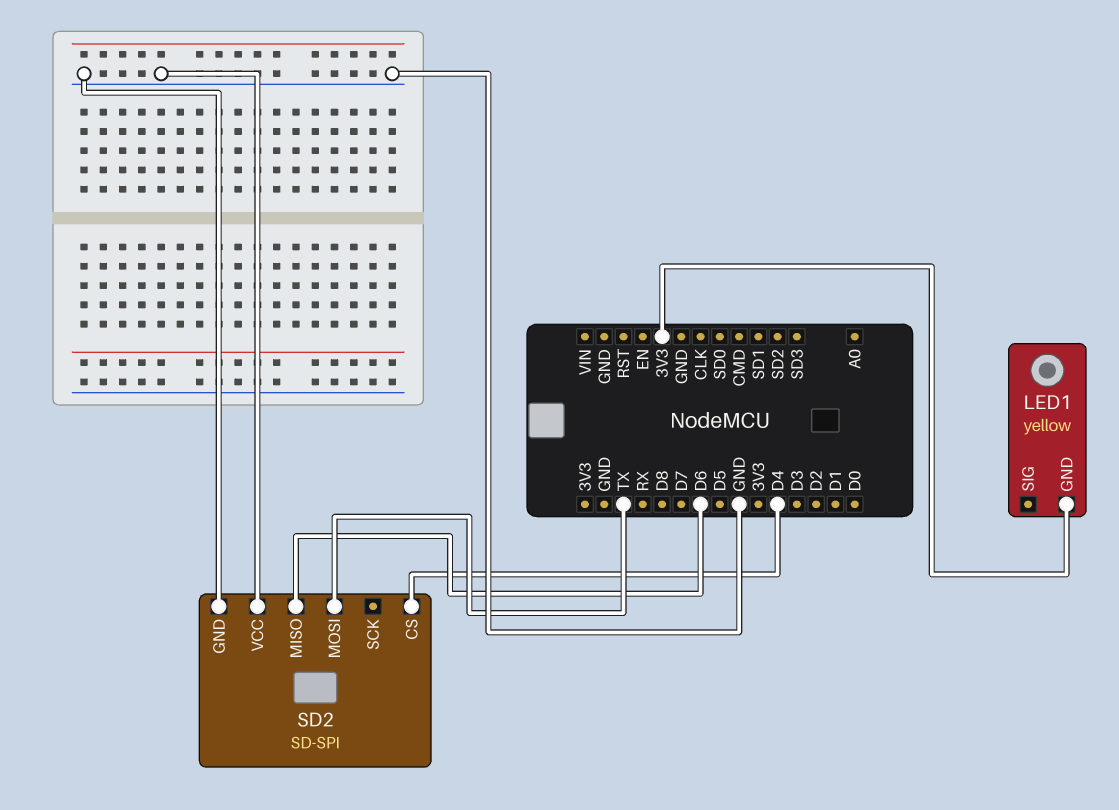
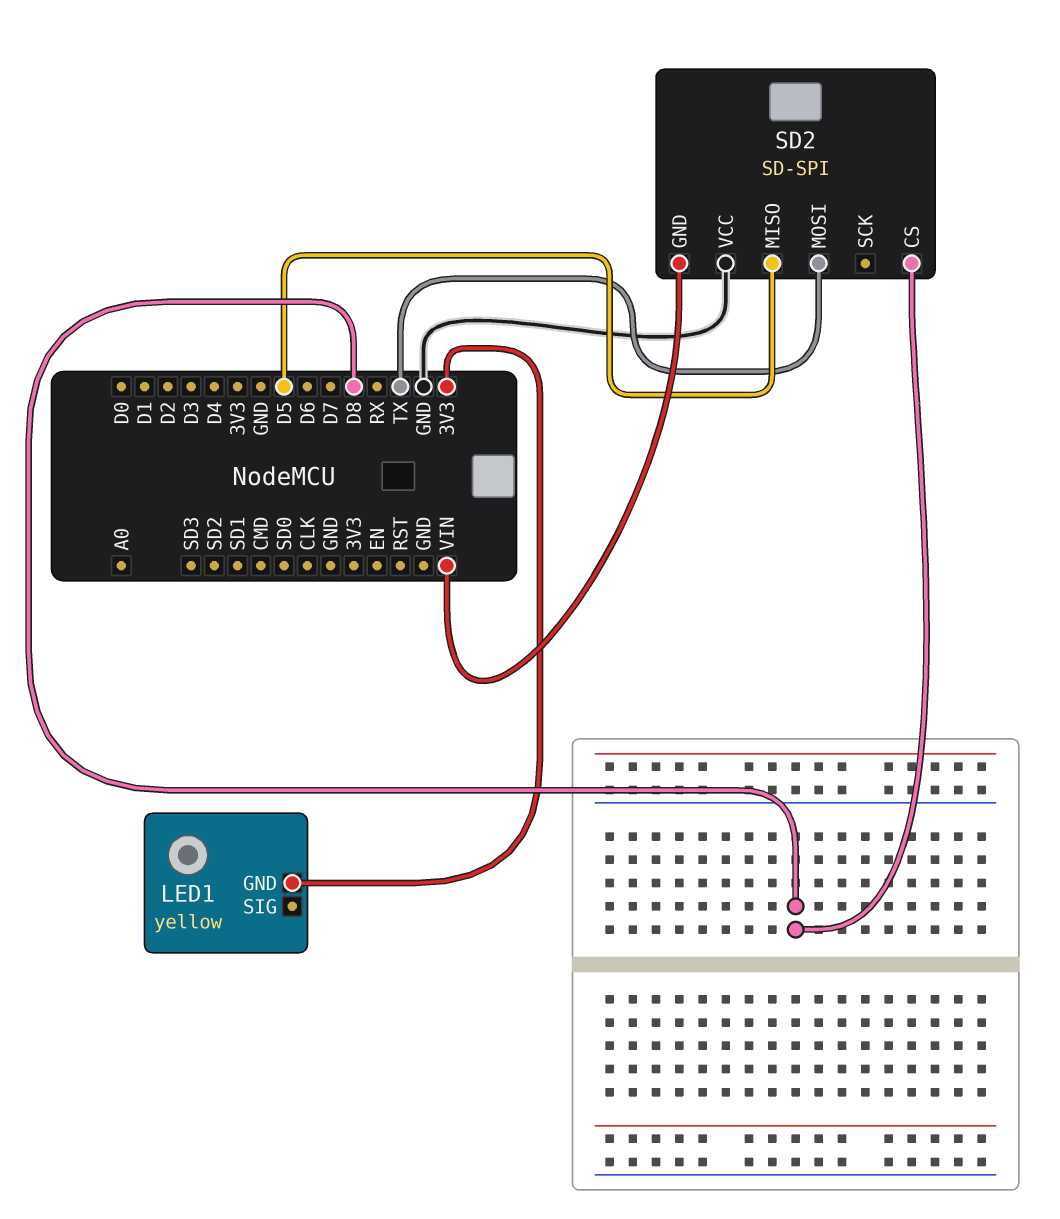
SD2 pin CS: D4 -> D8
SD2 pin GND: GND -> VIN
SD2 pin MISO: D6 -> D5

